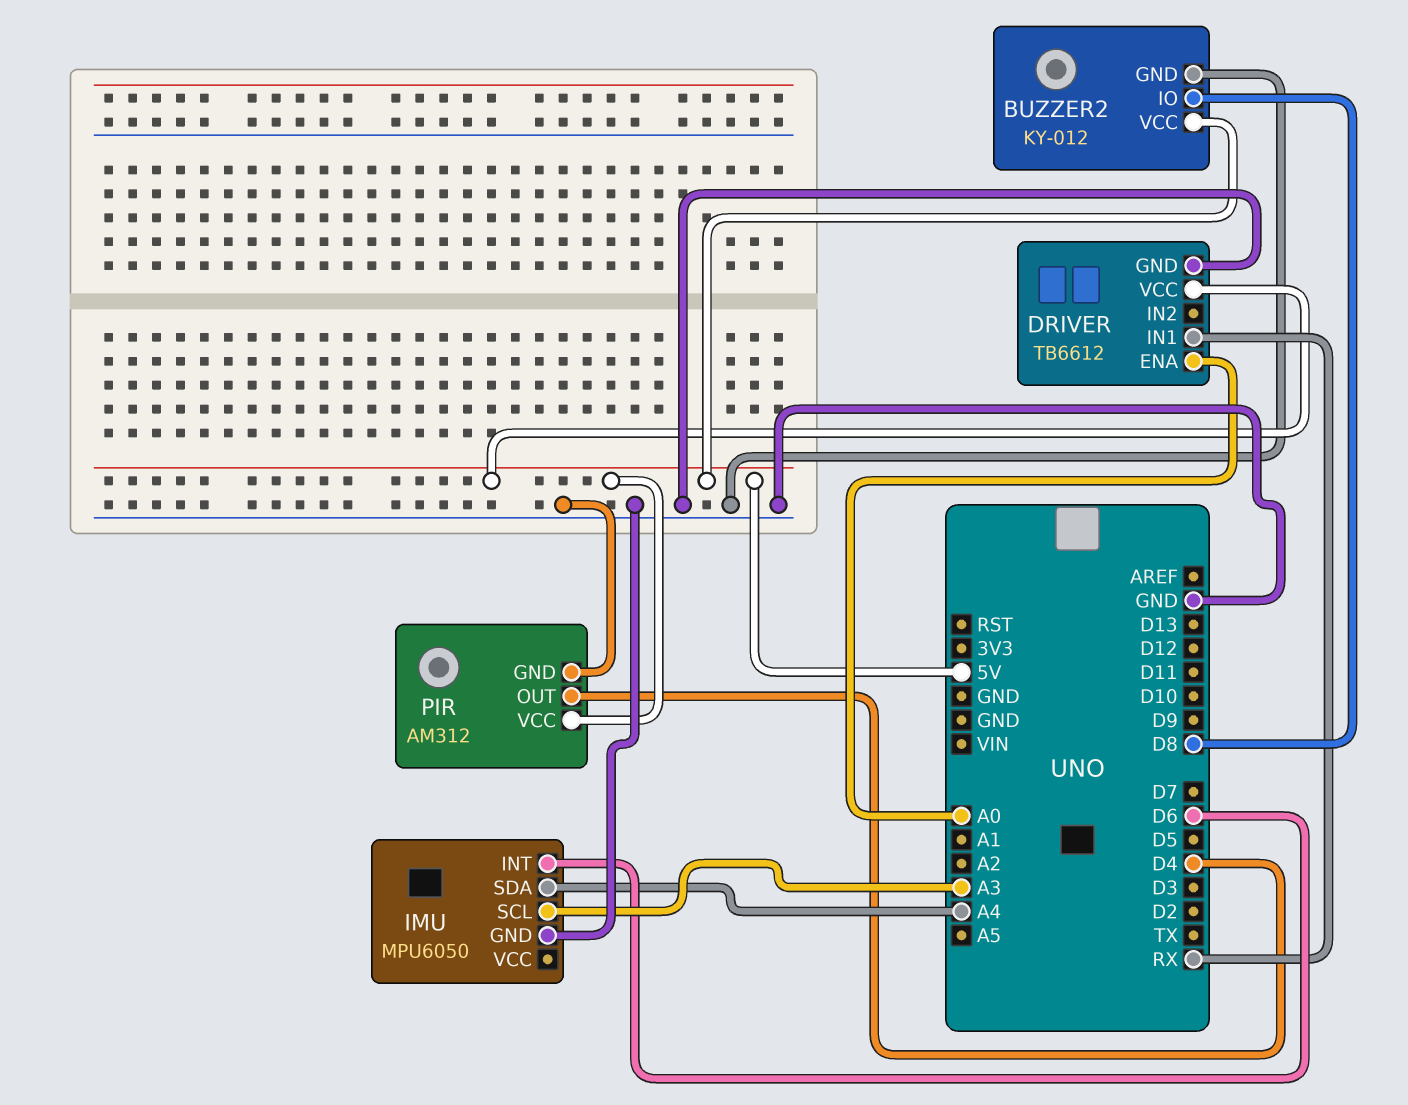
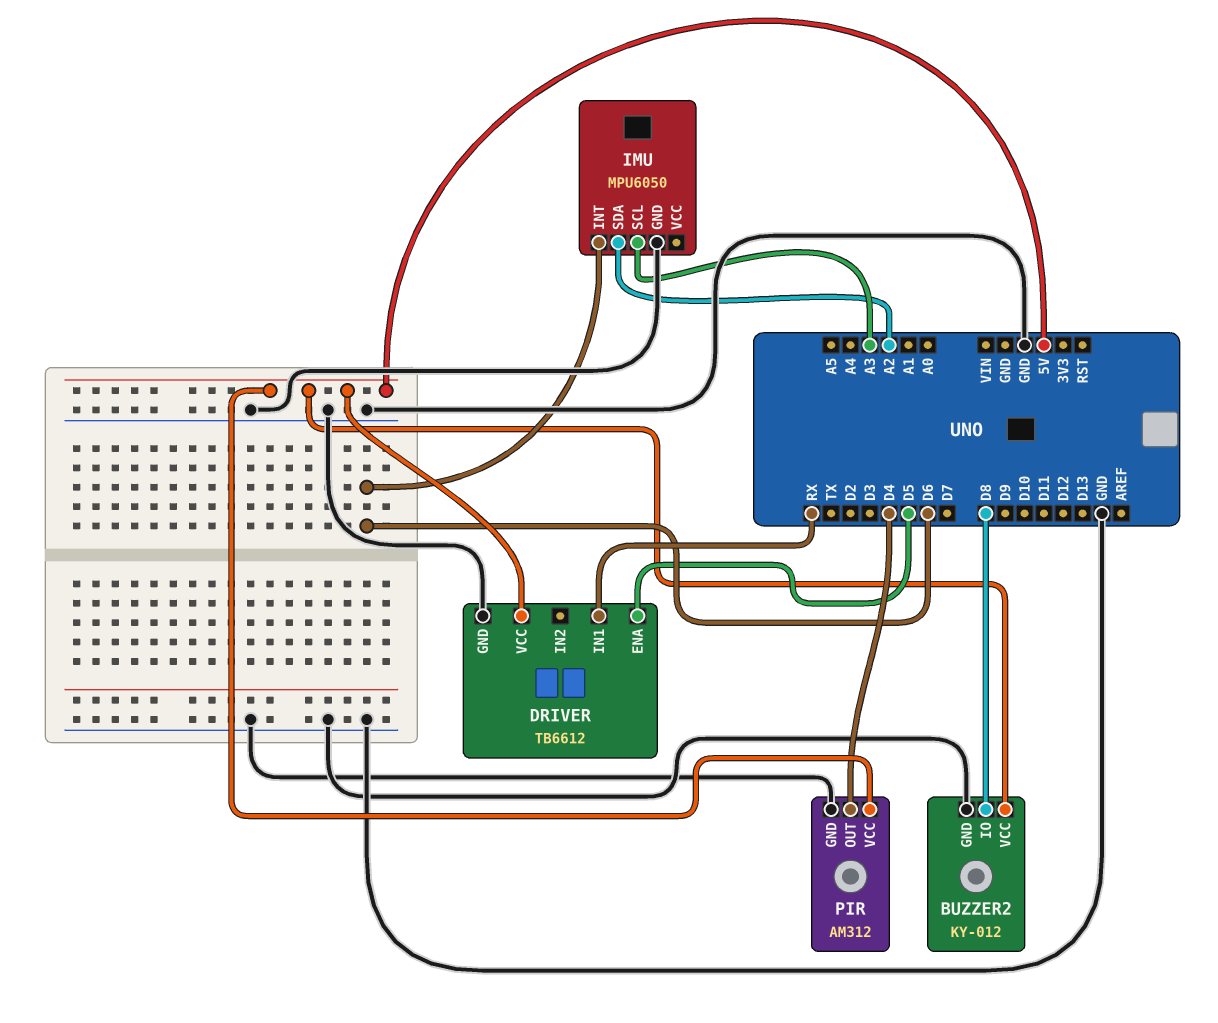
DRIVER pin ENA: A0 -> D5
IMU pin SDA: A4 -> A2

